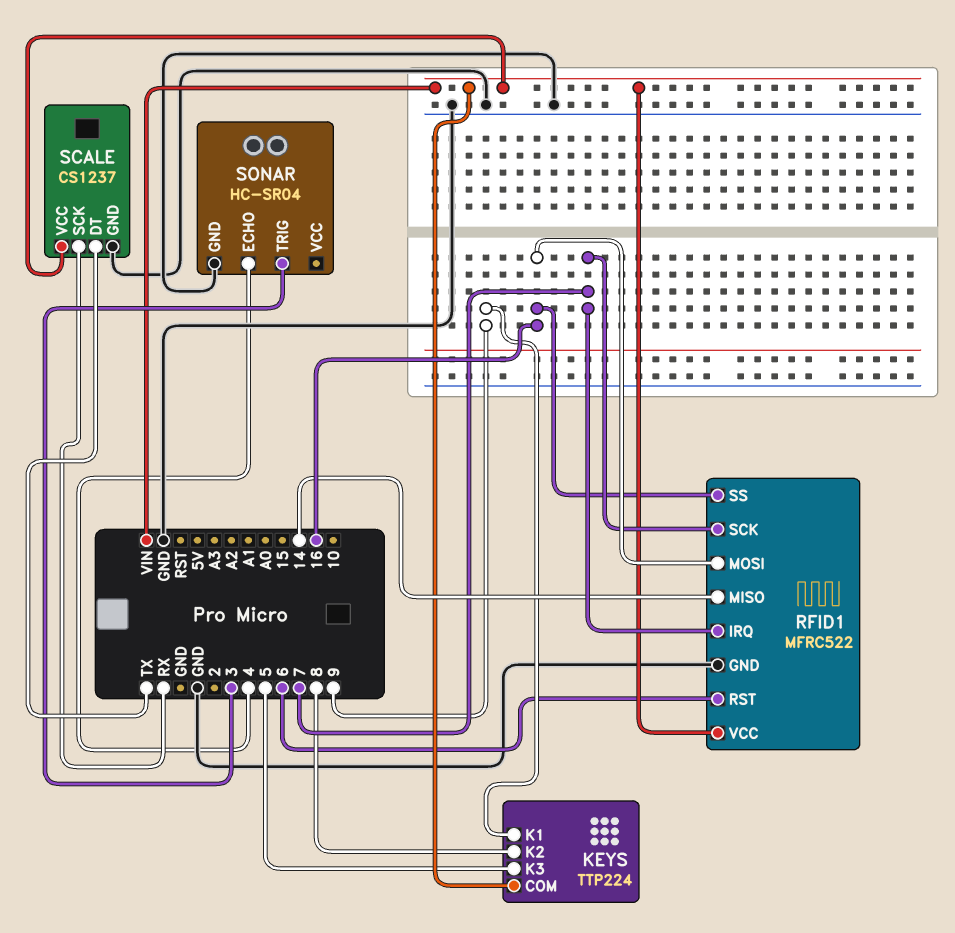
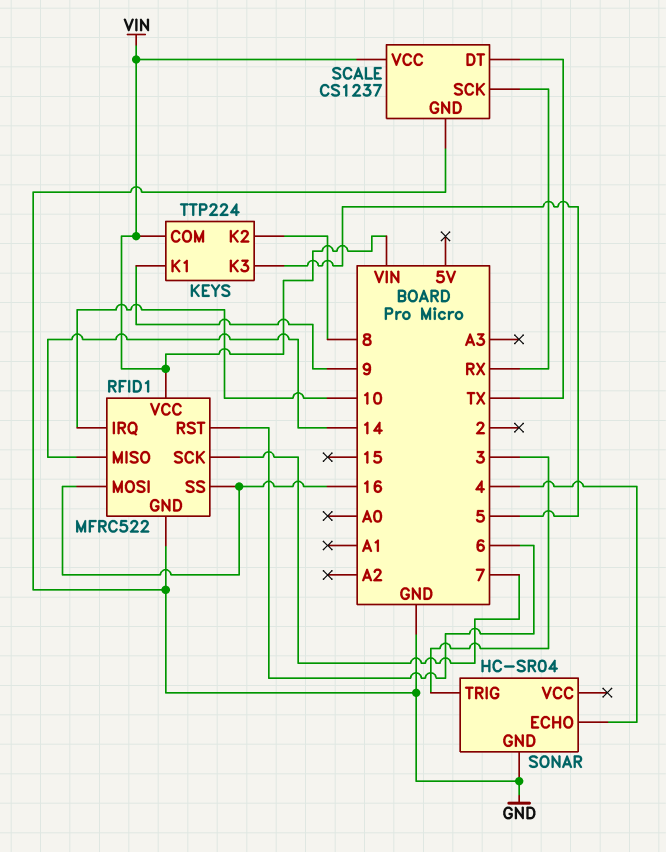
RFID1 pin IRQ: 7 -> 10

